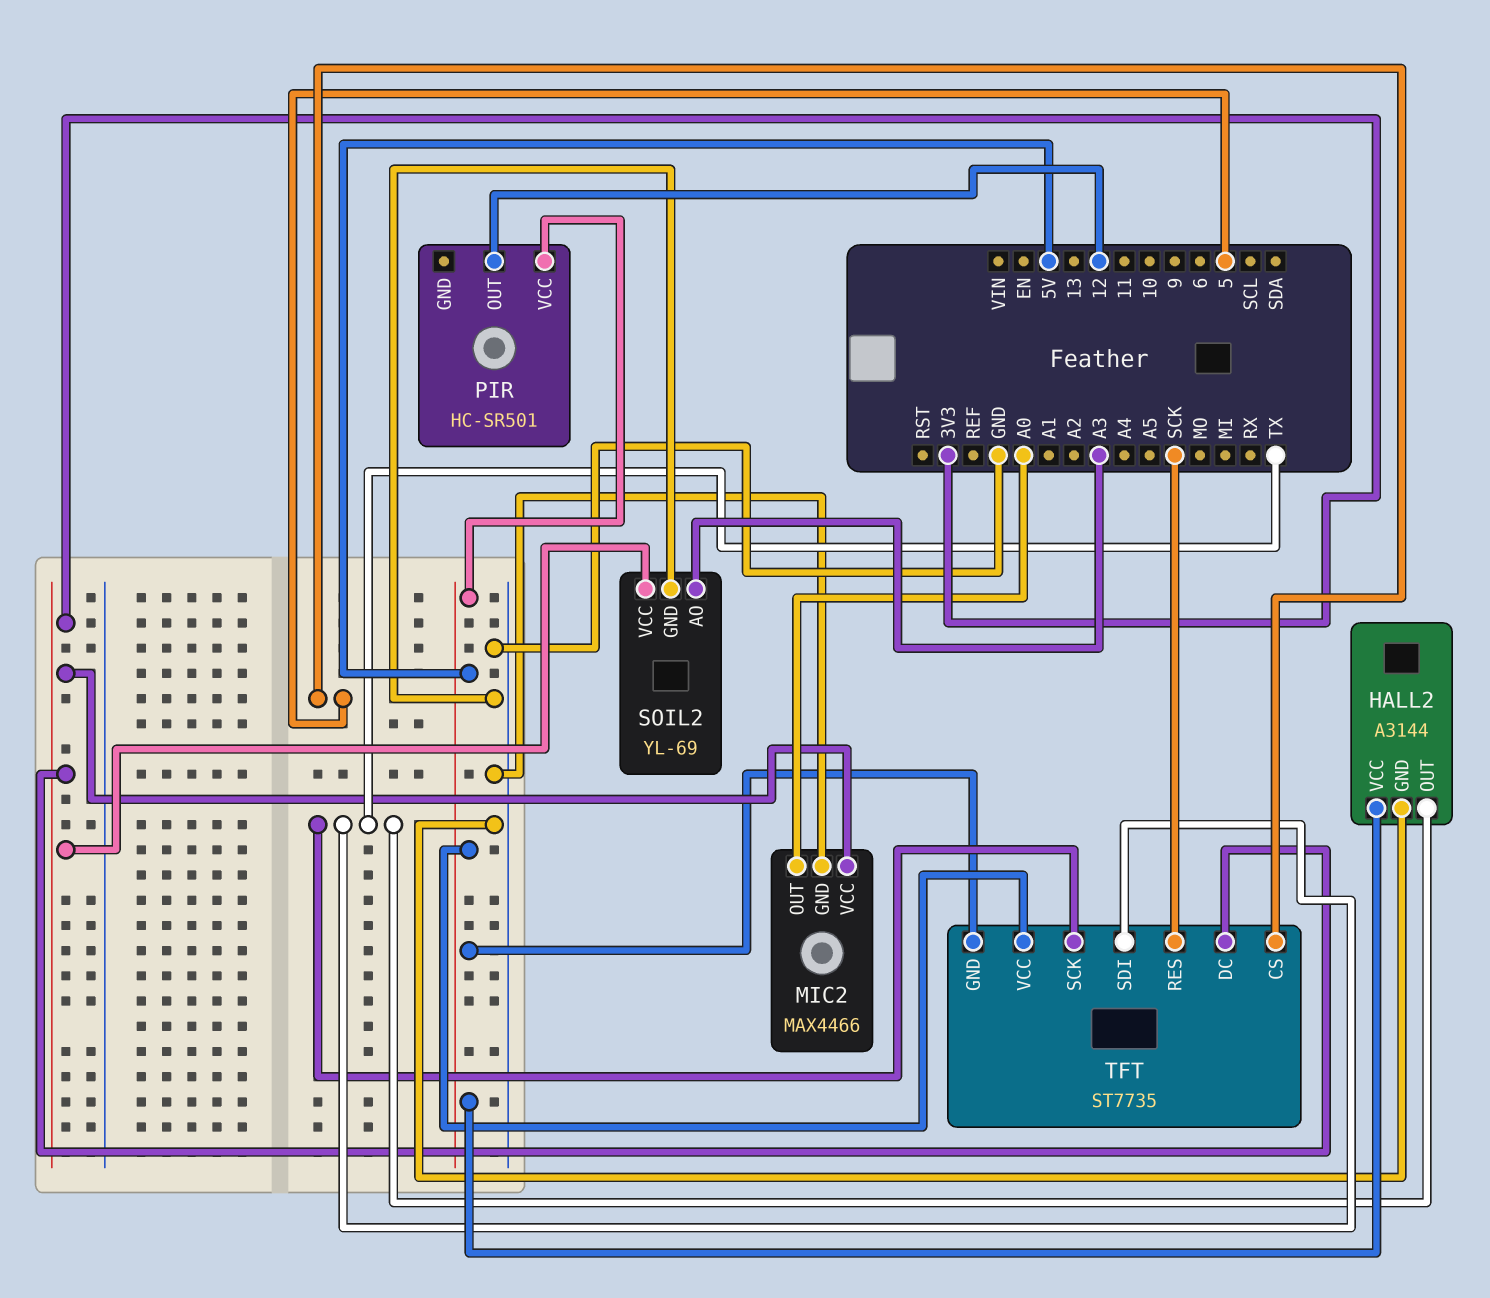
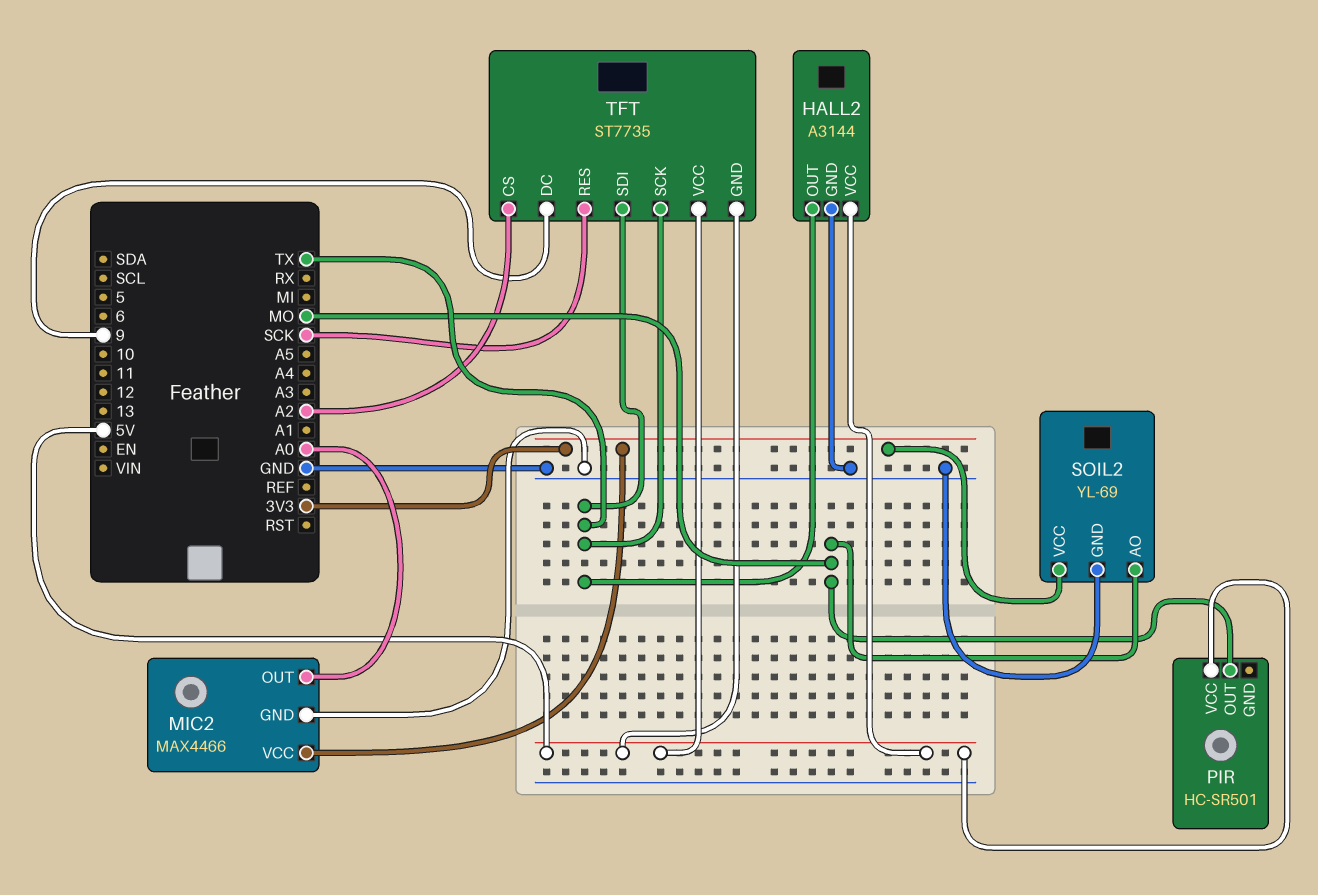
PIR pin OUT: 12 -> MO
SOIL2 pin AO: A3 -> MO
TFT pin CS: 5 -> A2
TFT pin DC: 3V3 -> 9

